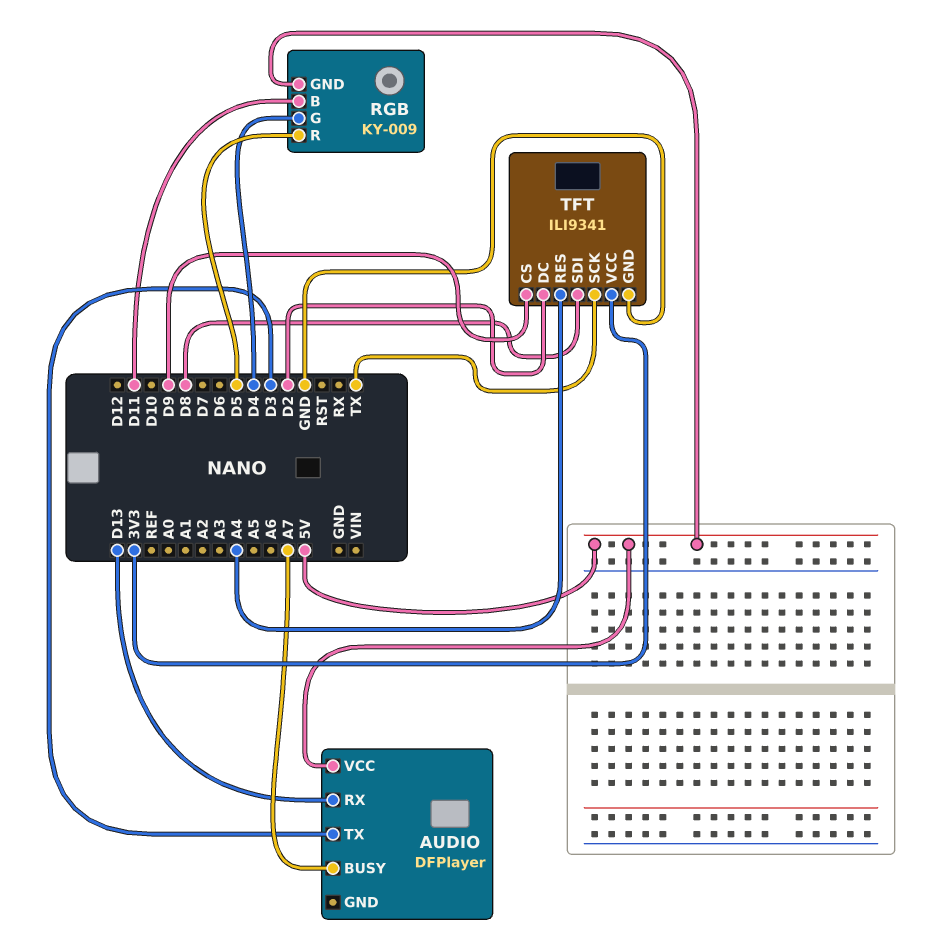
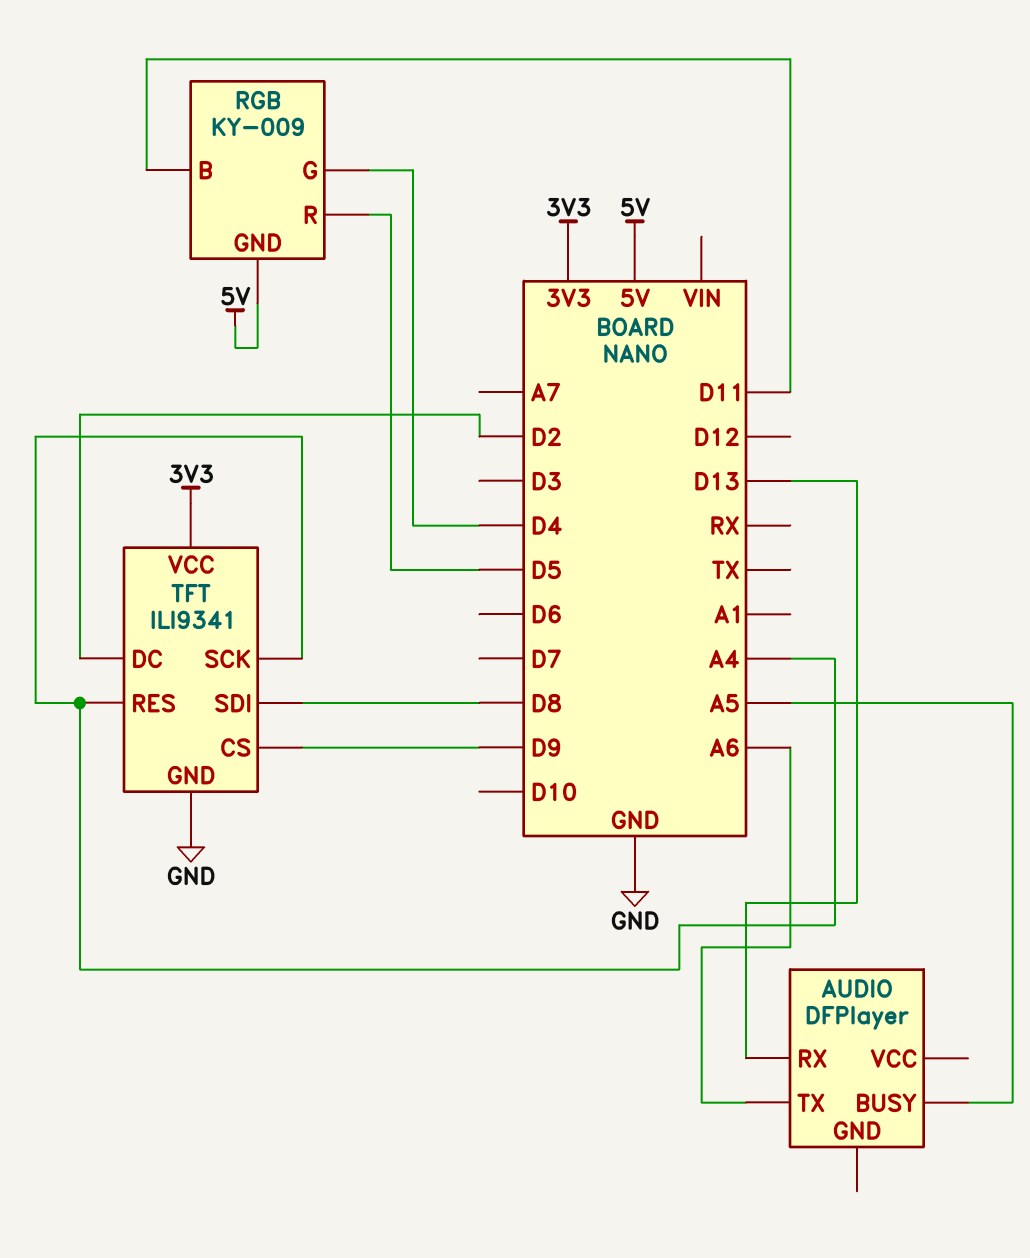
AUDIO pin BUSY: A7 -> A5
AUDIO pin TX: D3 -> A6
AUDIO pin VCC: 5V -> none
TFT pin SCK: TX -> A4

